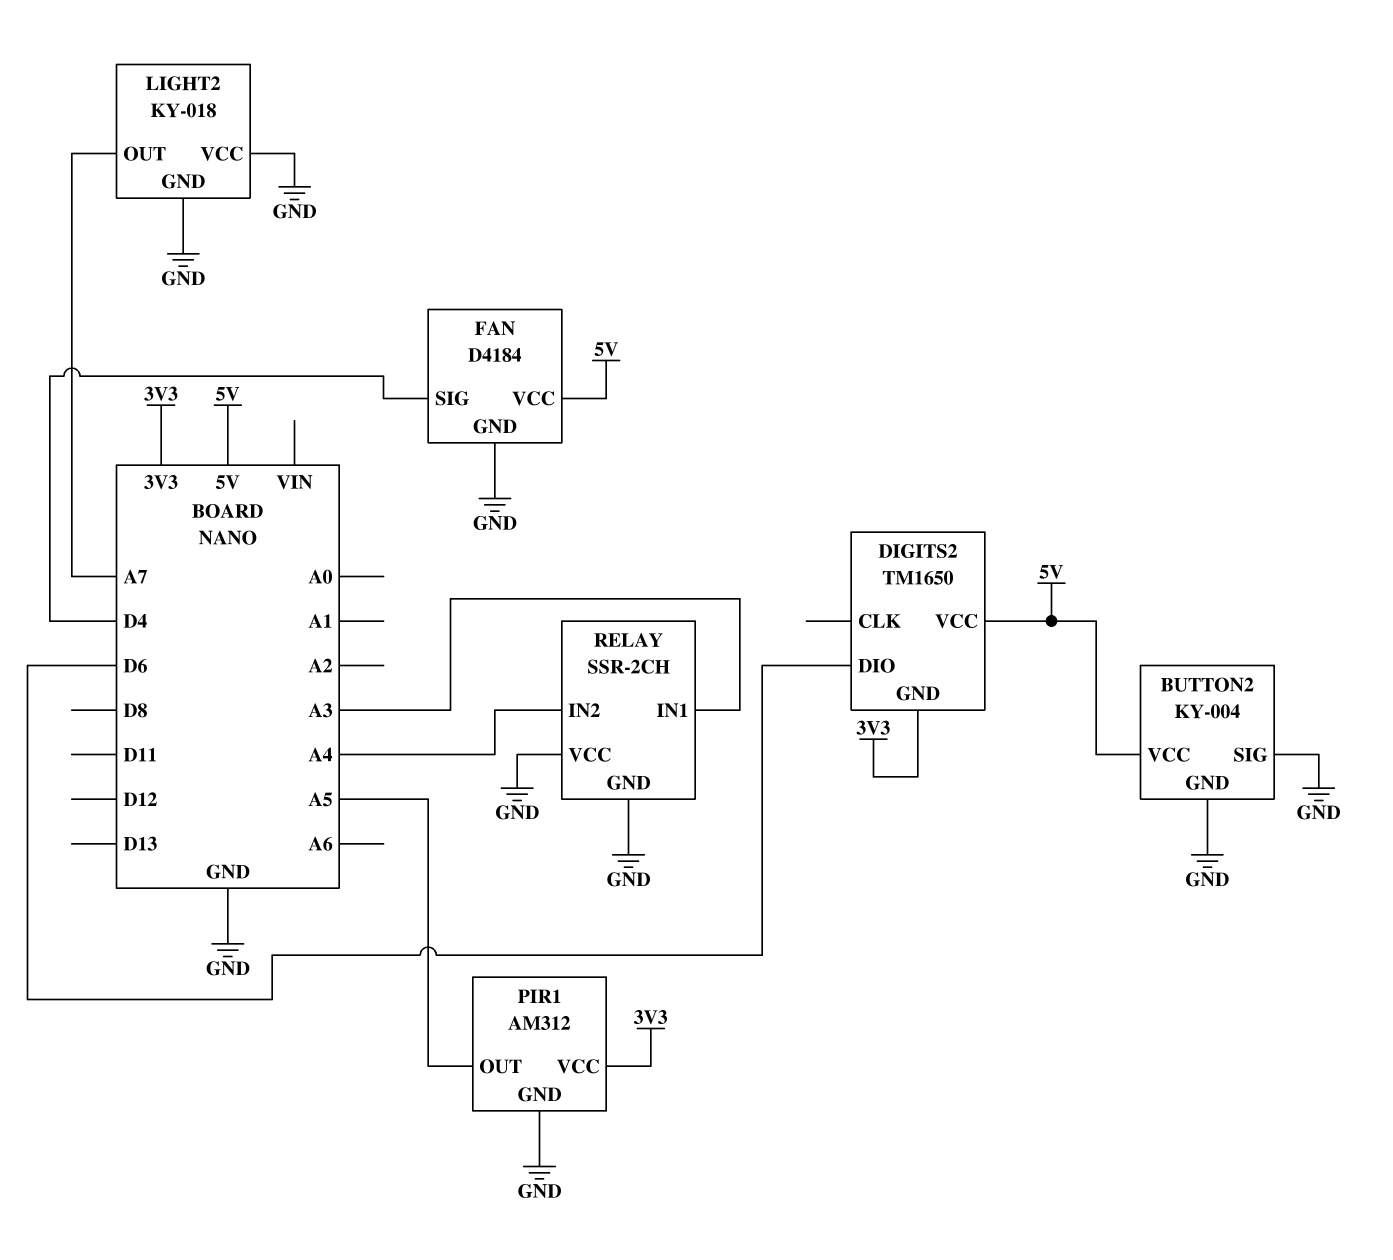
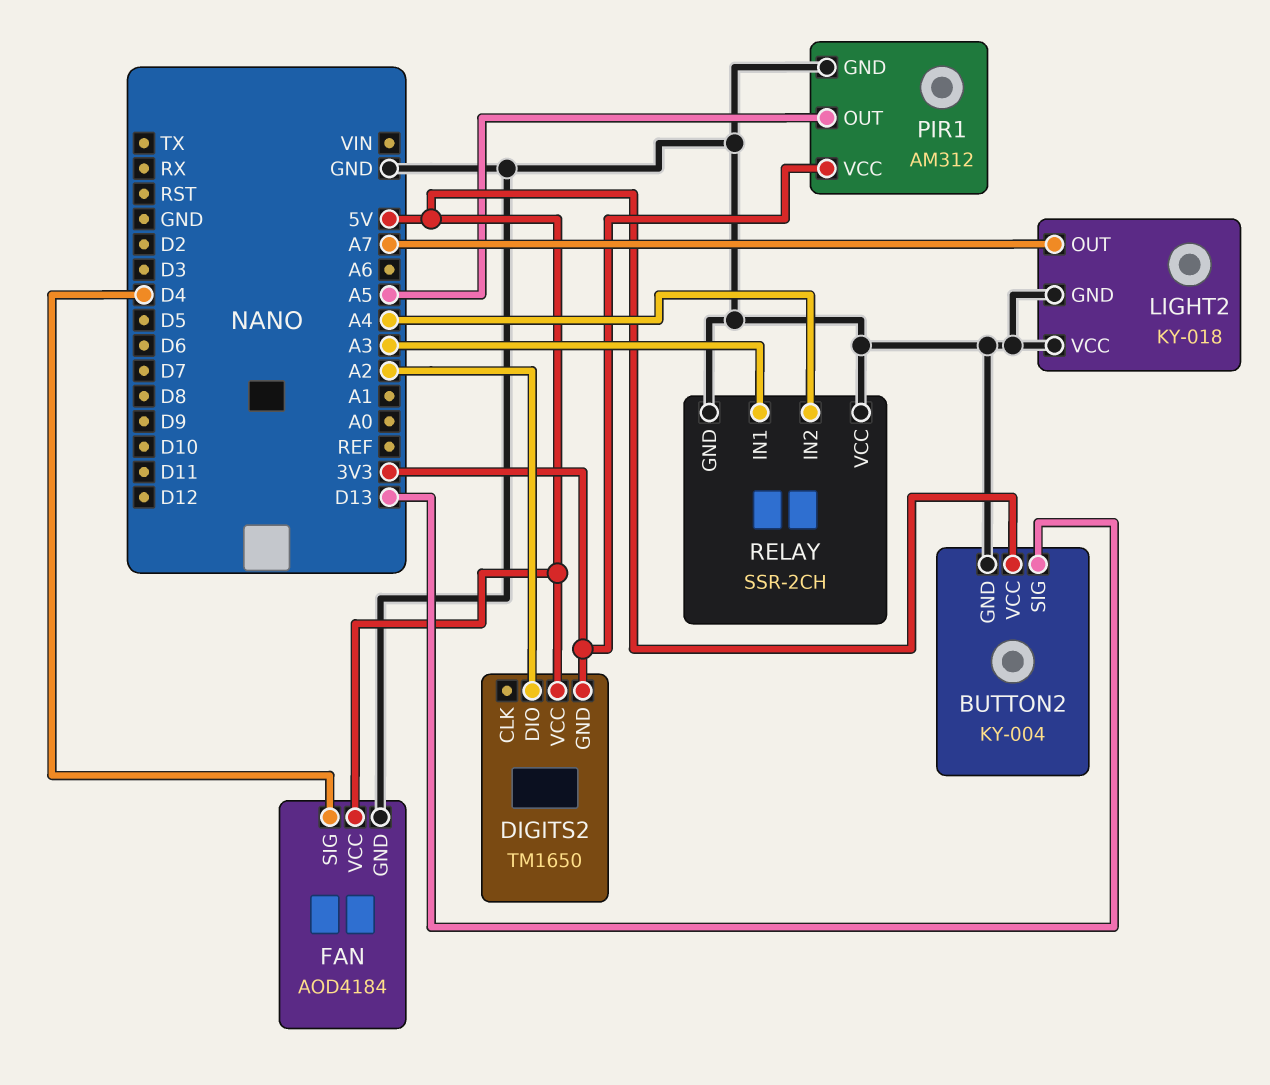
BUTTON2 pin SIG: GND -> D13
DIGITS2 pin DIO: D6 -> A2
FAN: D4184 -> AOD4184

